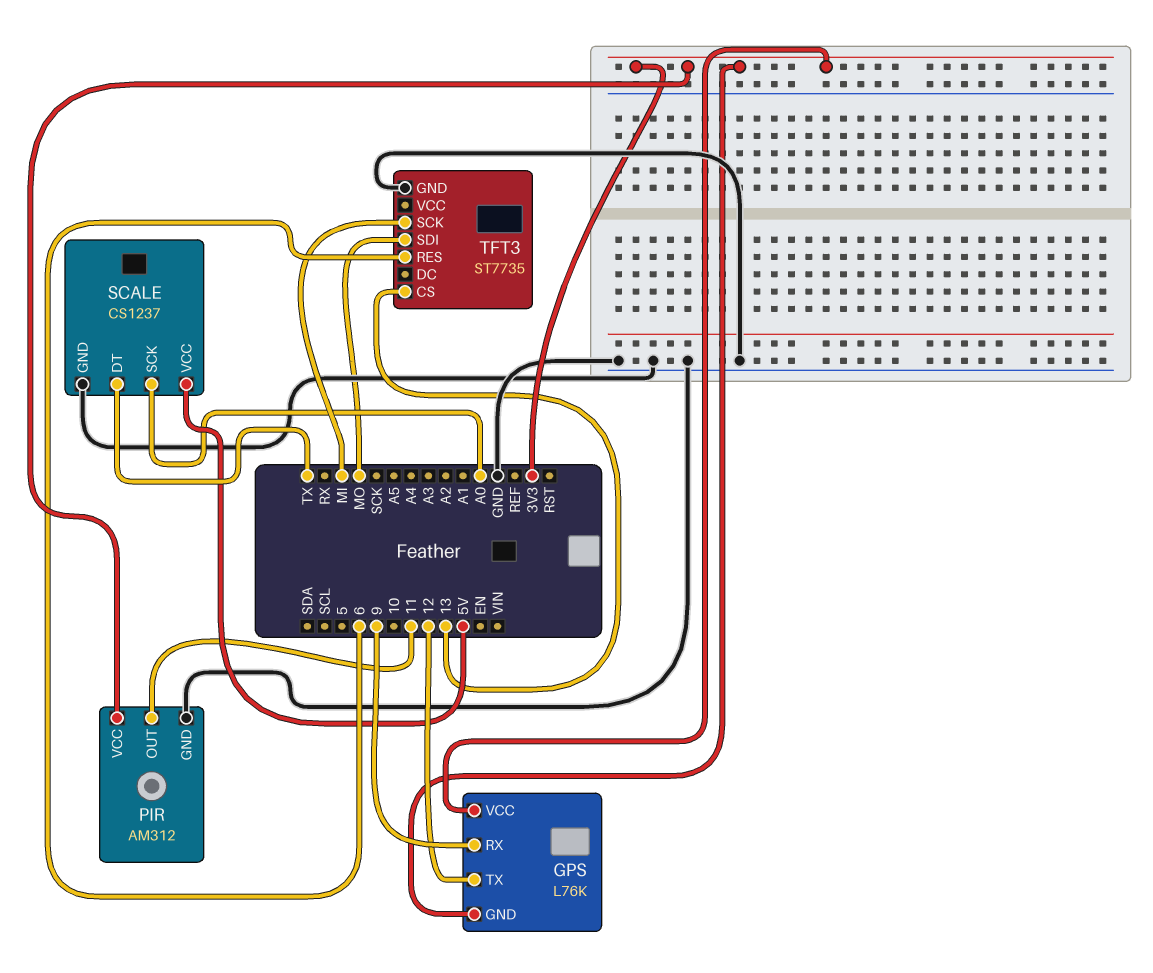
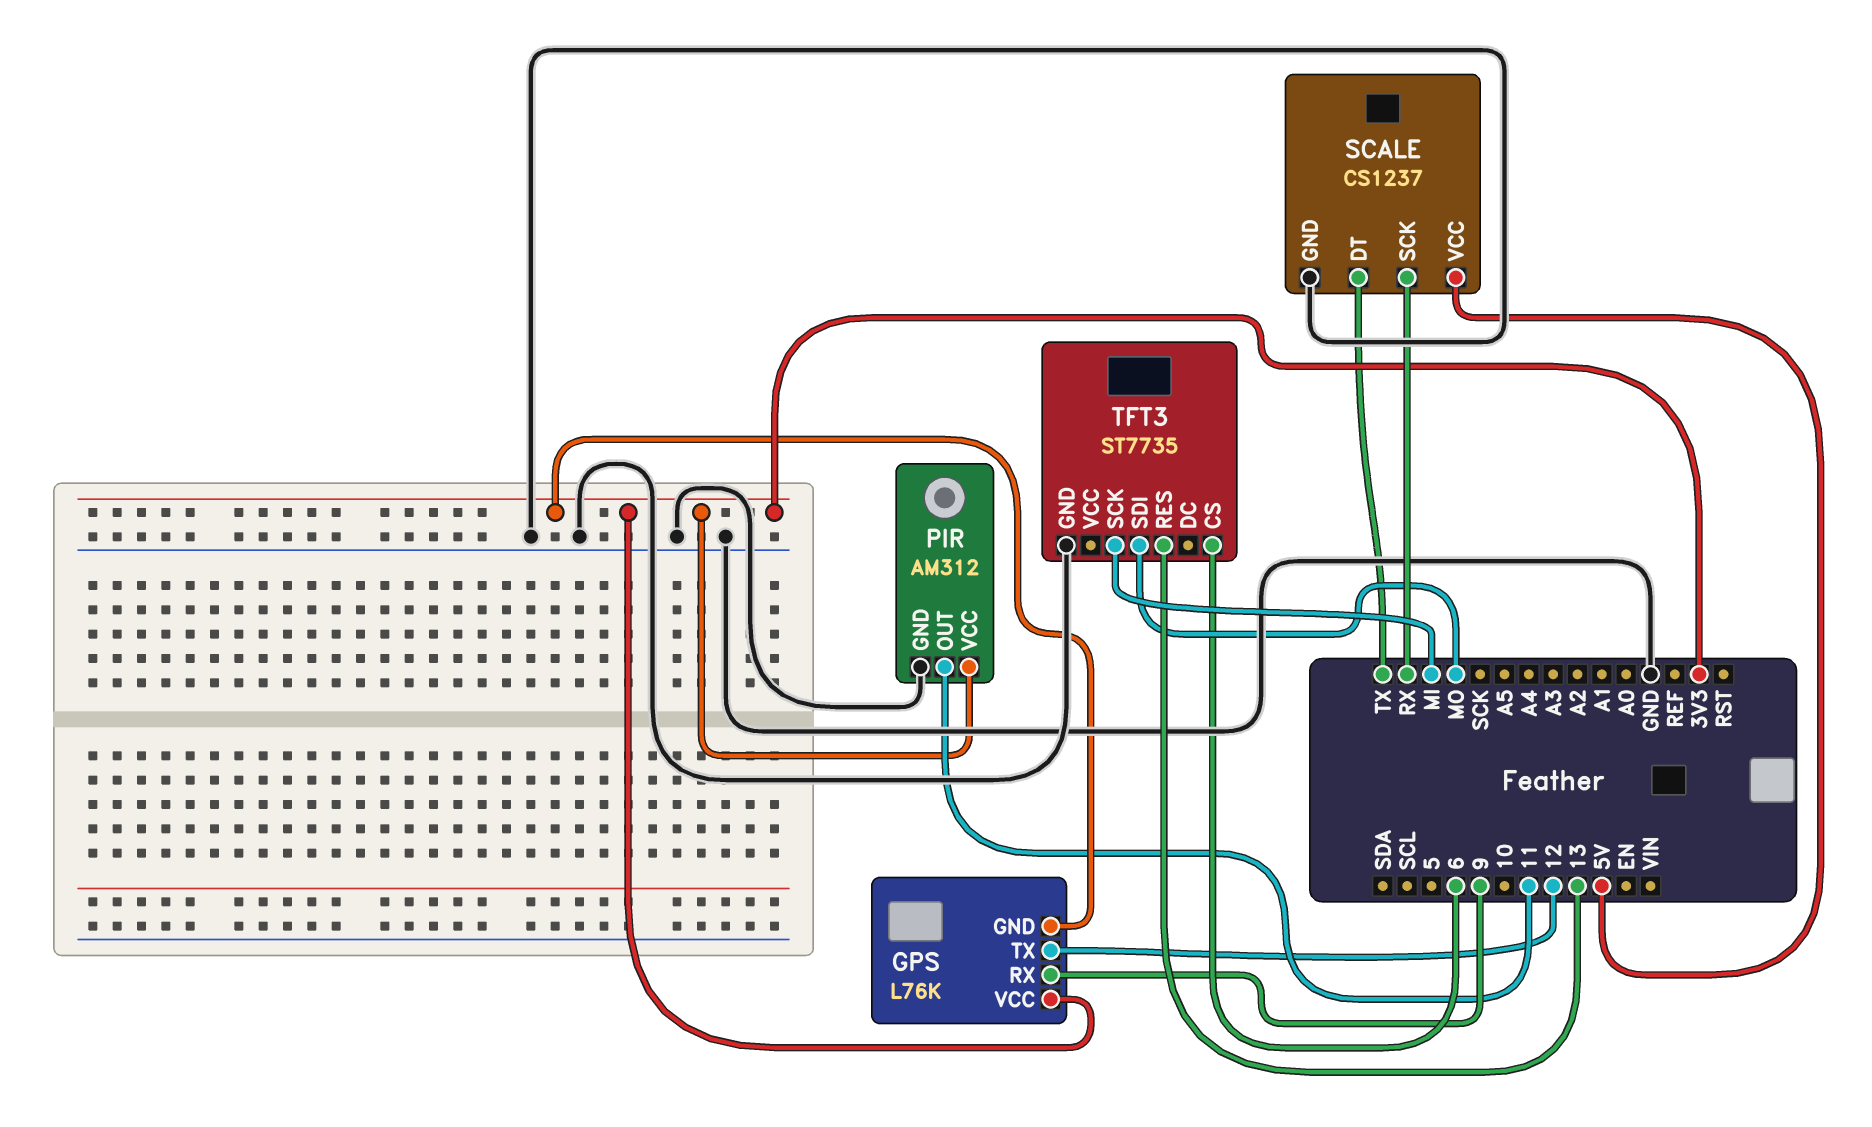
SCALE pin SCK: A0 -> RX
TFT3 pin CS: 13 -> 6
TFT3 pin RES: 6 -> 13

